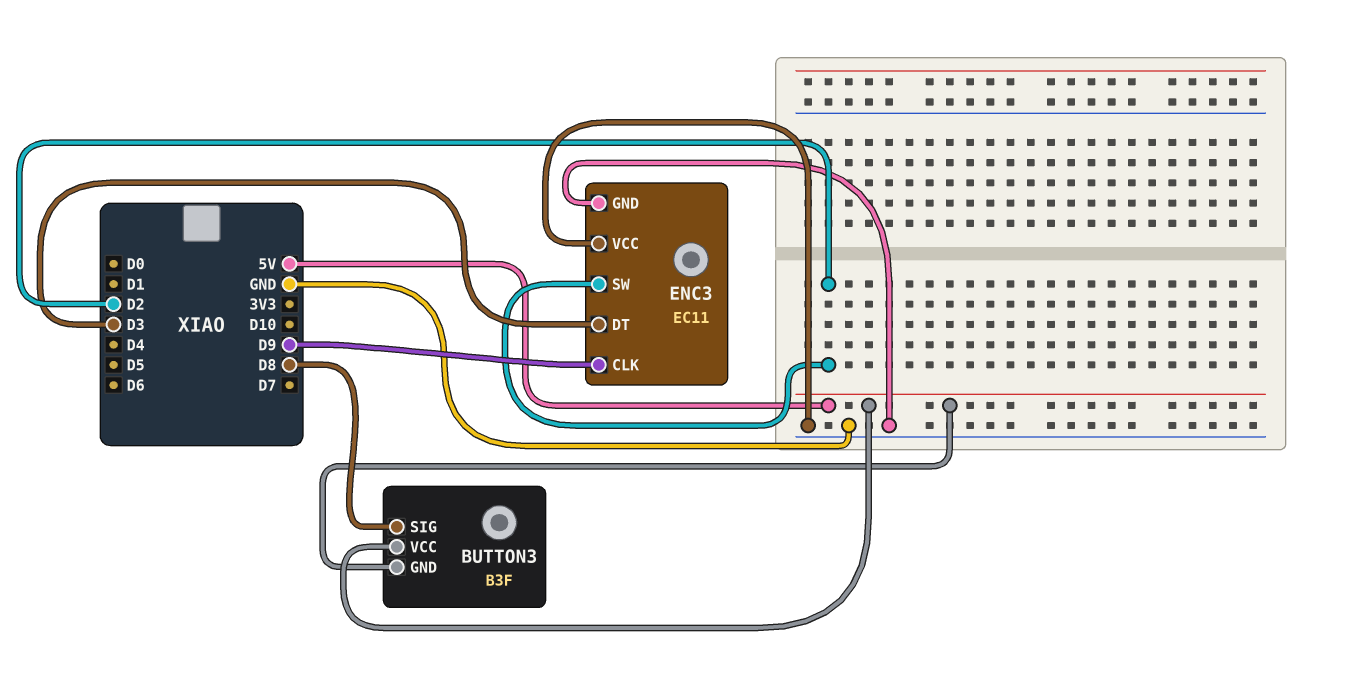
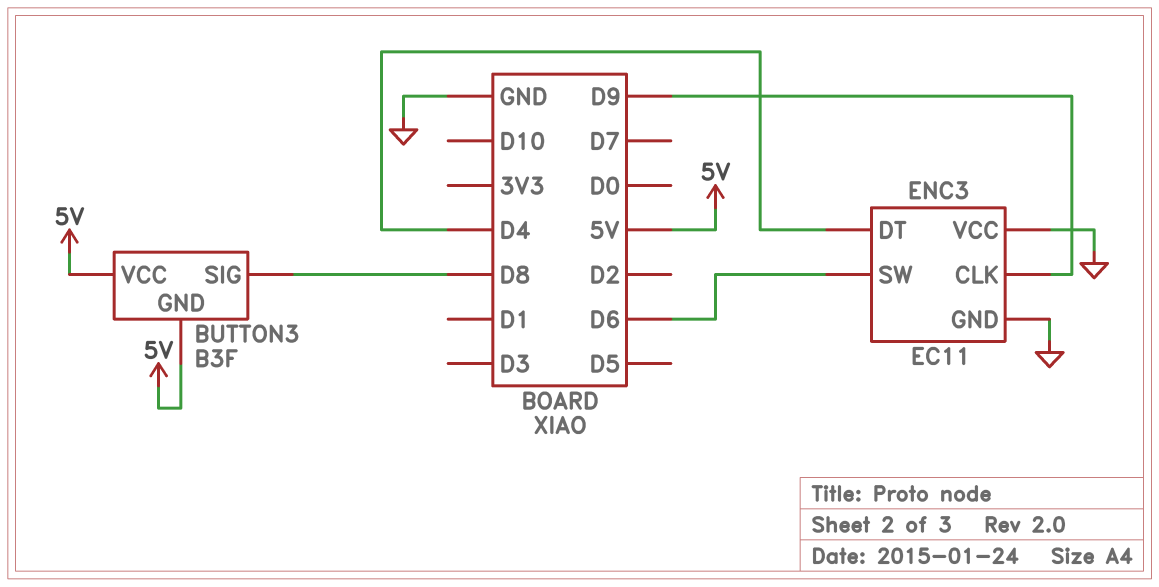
ENC3 pin DT: D3 -> D4
ENC3 pin SW: D2 -> D6

